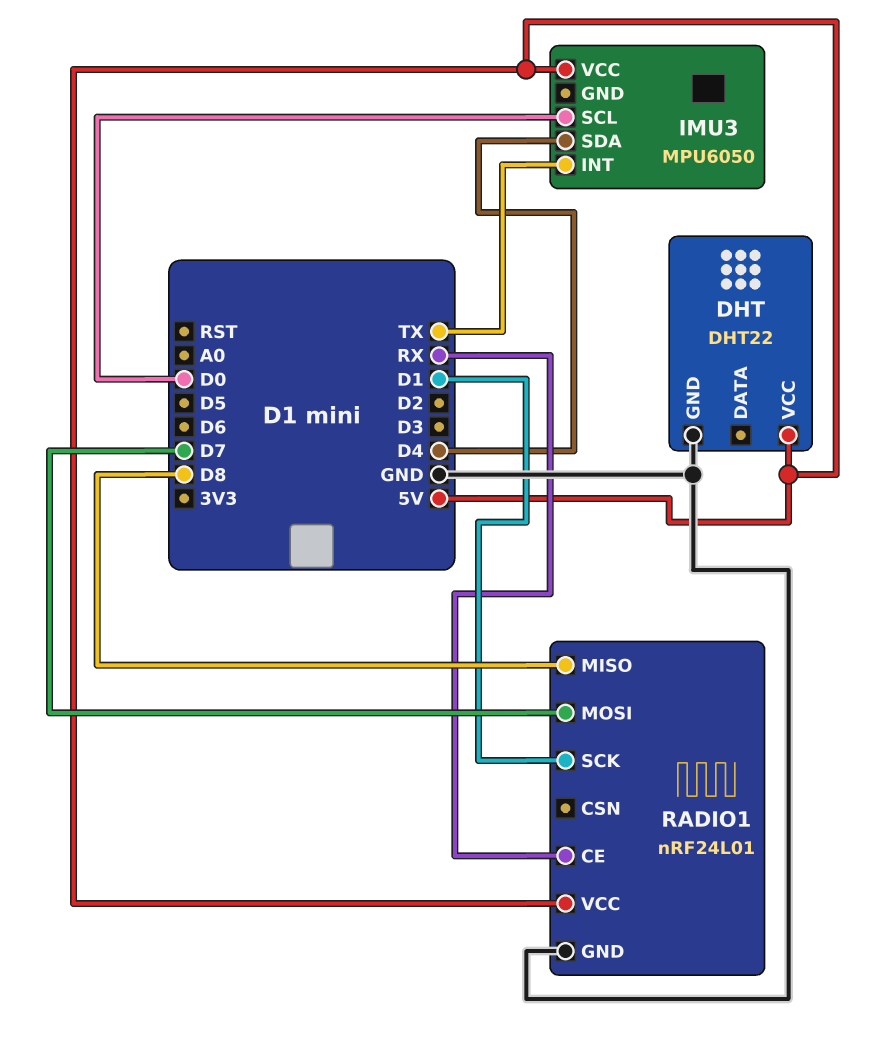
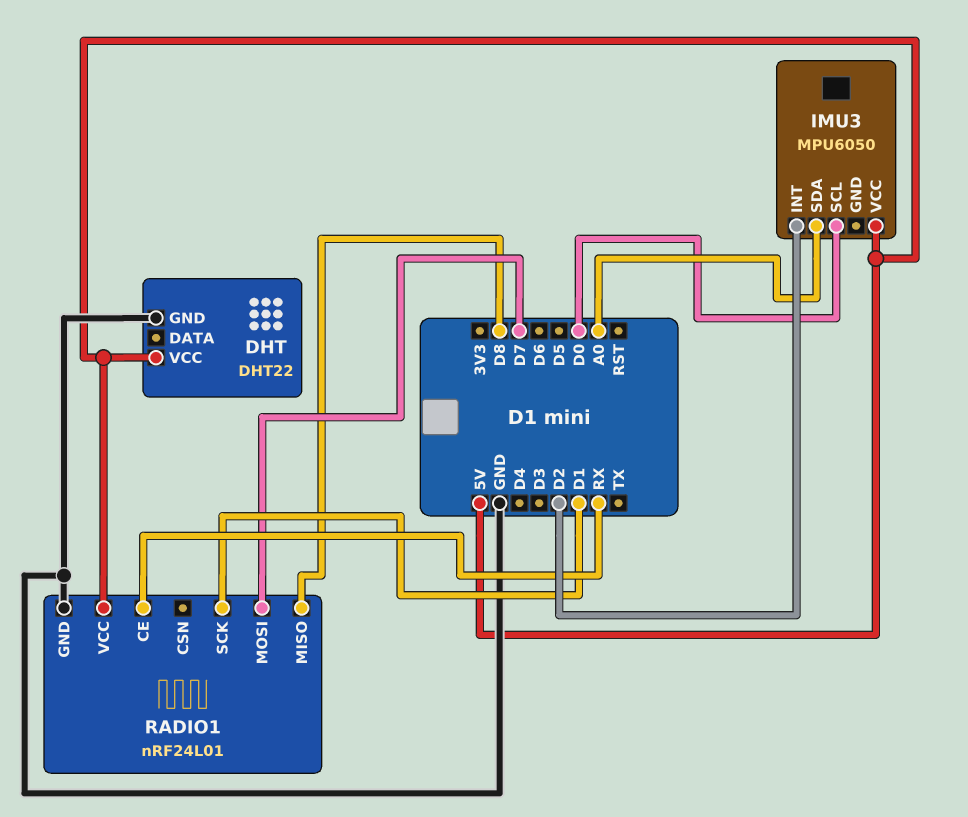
IMU3 pin INT: TX -> D2
IMU3 pin SDA: D4 -> A0

